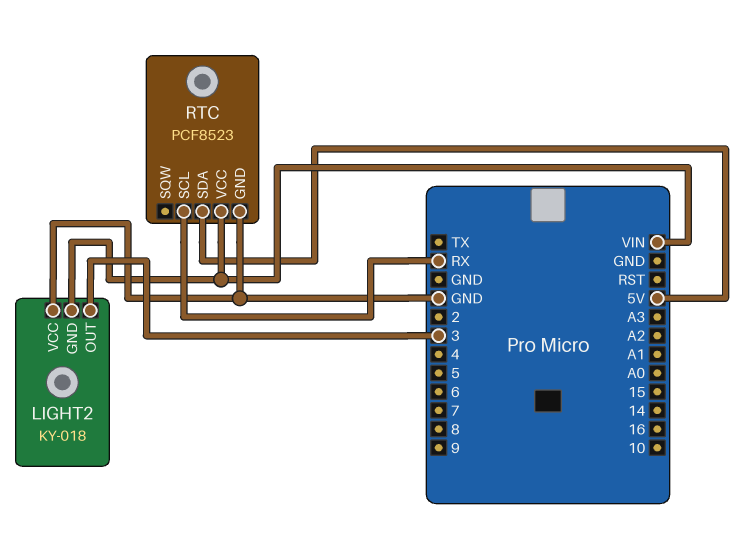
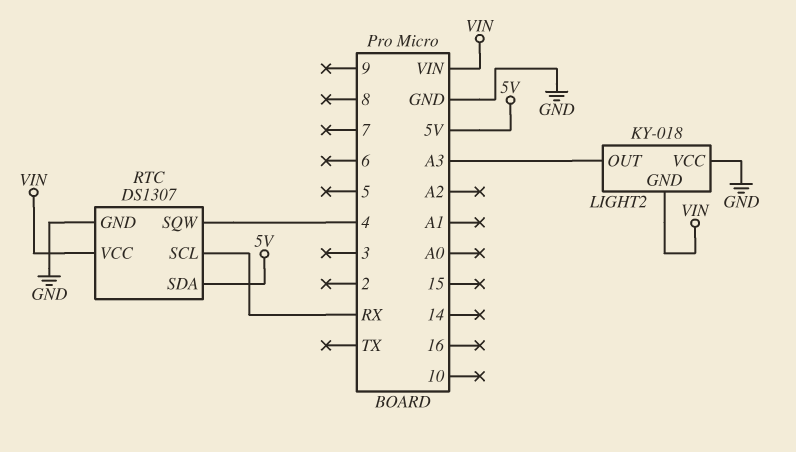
LIGHT2 pin OUT: 3 -> A3
RTC: PCF8523 -> DS1307
RTC pin SQW: none -> 4

